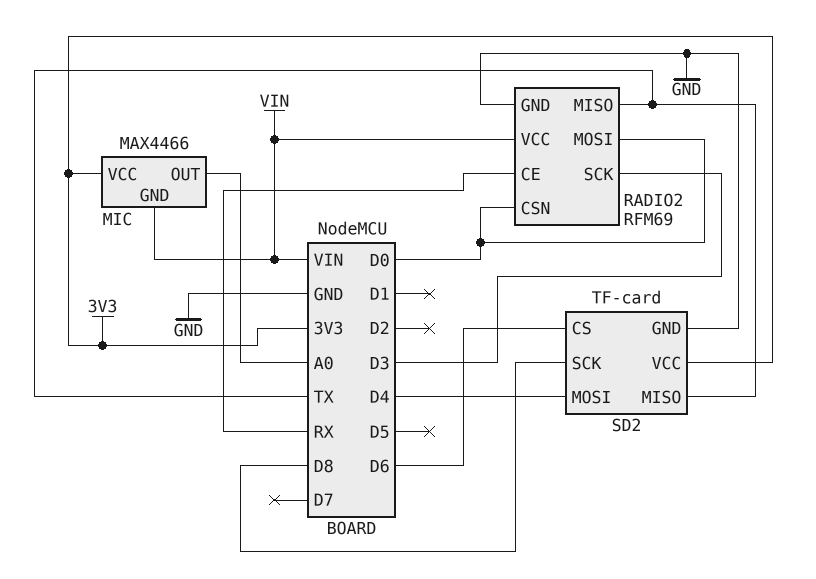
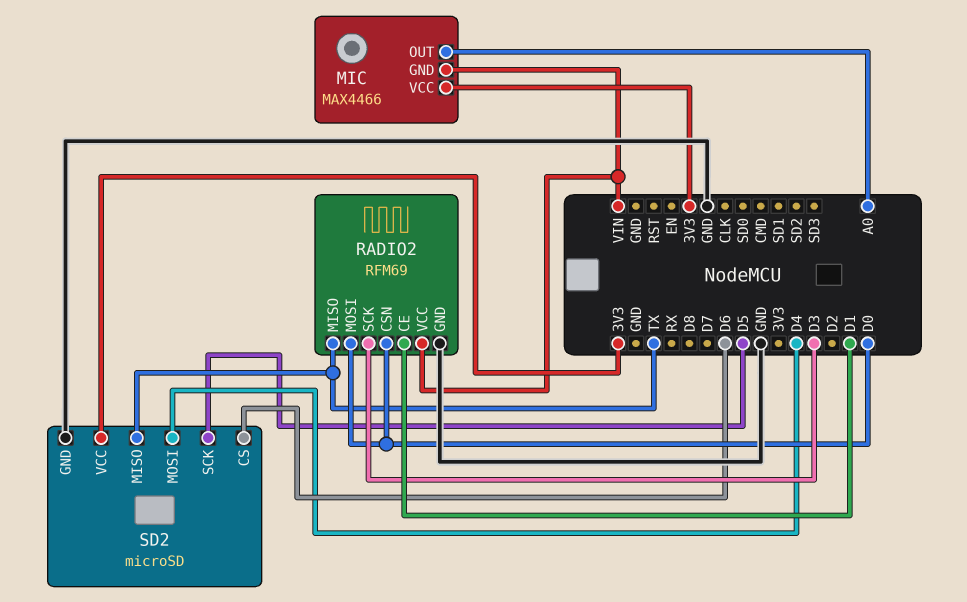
RADIO2 pin CE: RX -> D1
SD2: TF-card -> microSD
SD2 pin SCK: D8 -> D5

